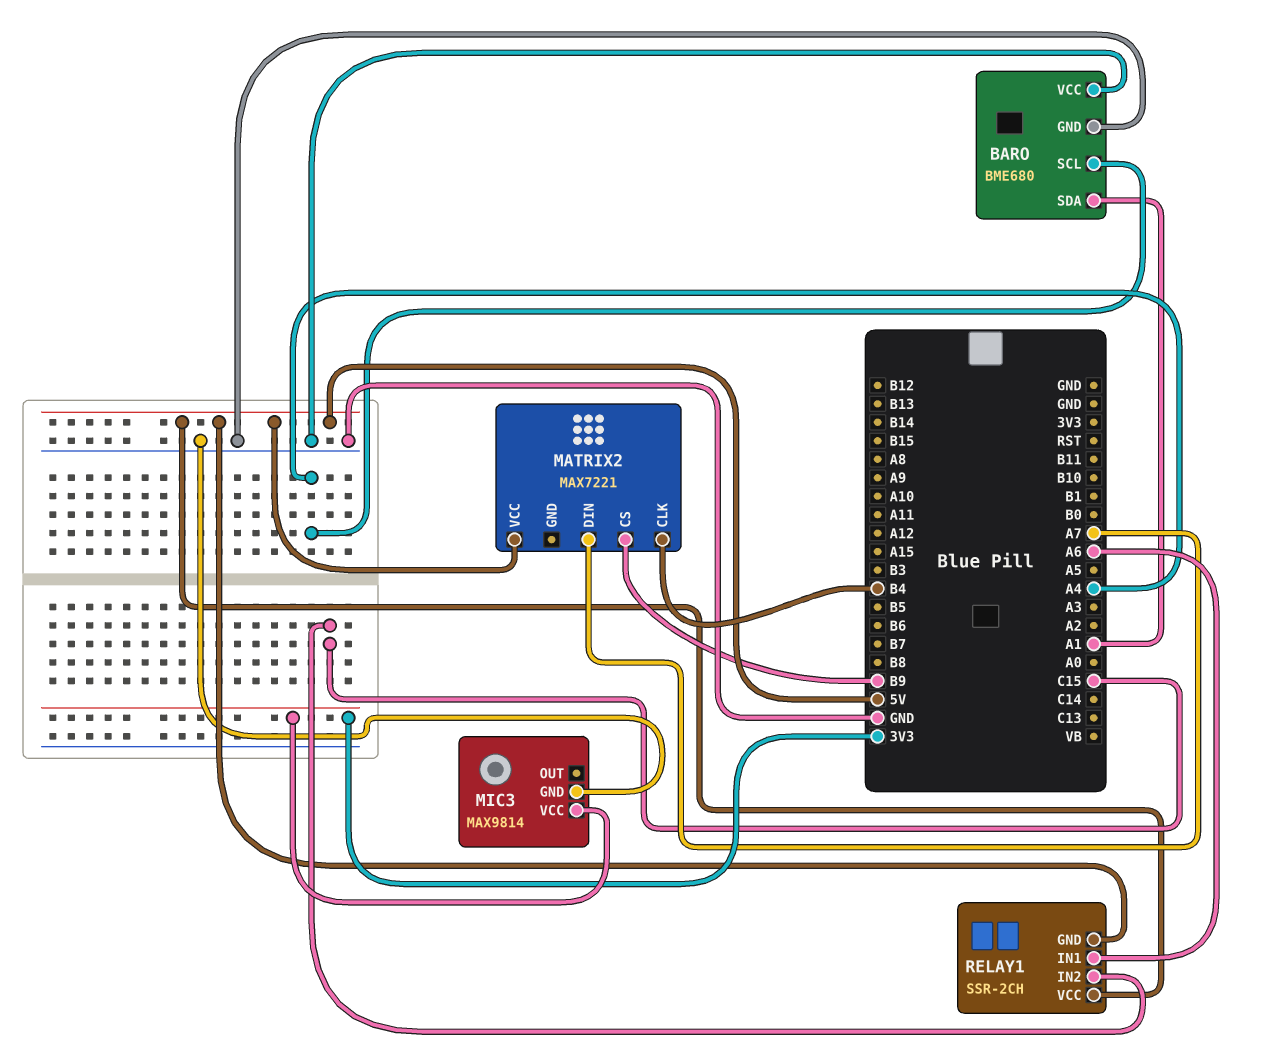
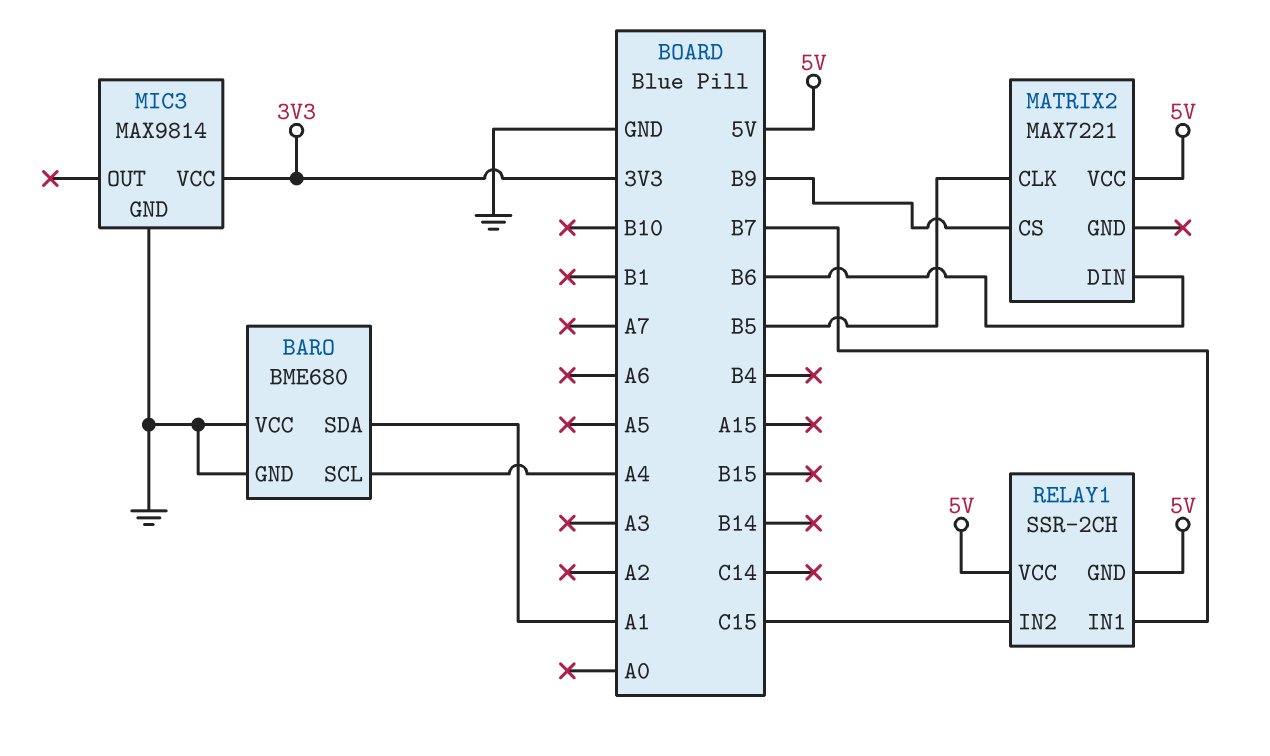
MATRIX2 pin CLK: B4 -> B5
MATRIX2 pin DIN: A7 -> B6
RELAY1 pin IN1: A6 -> B7

